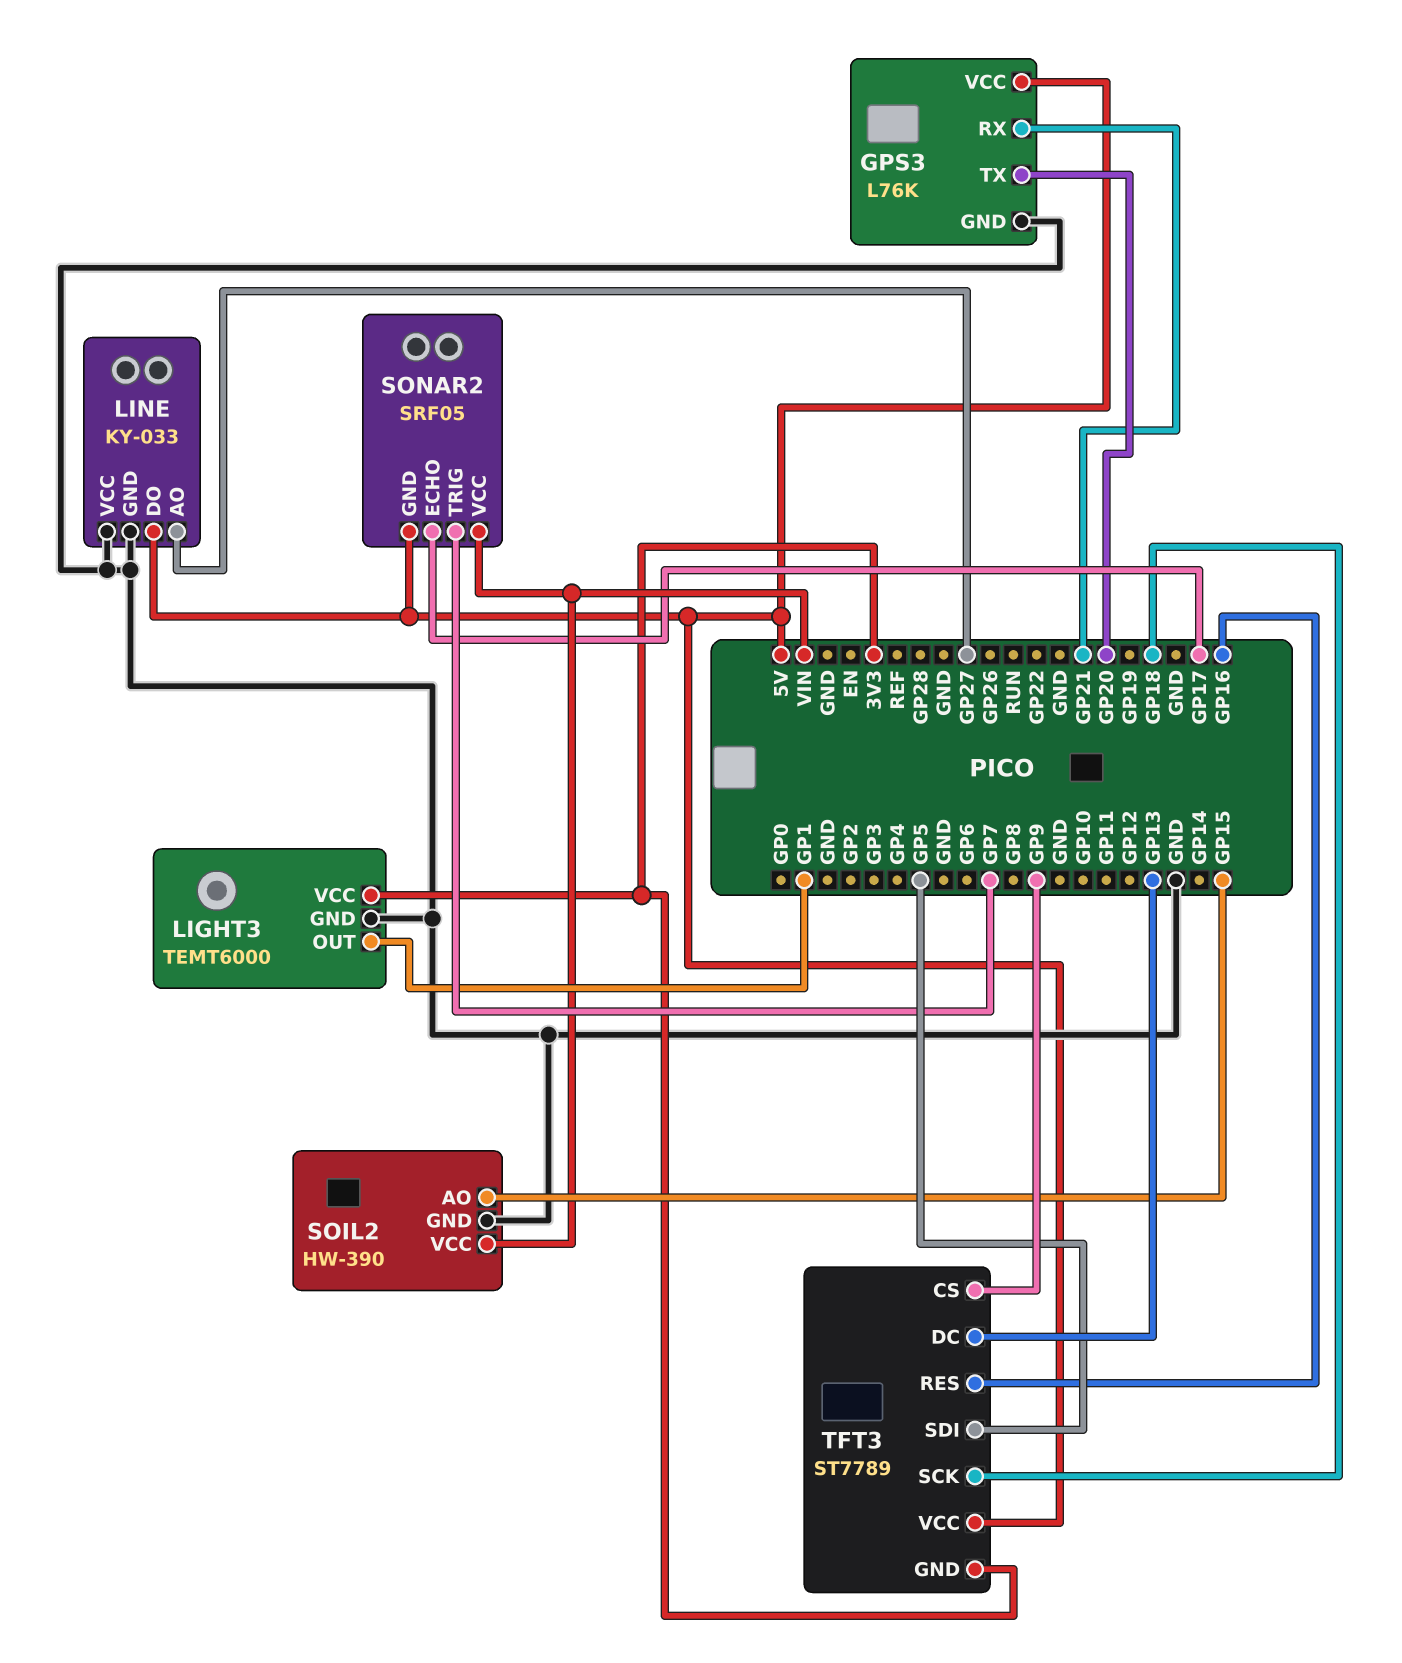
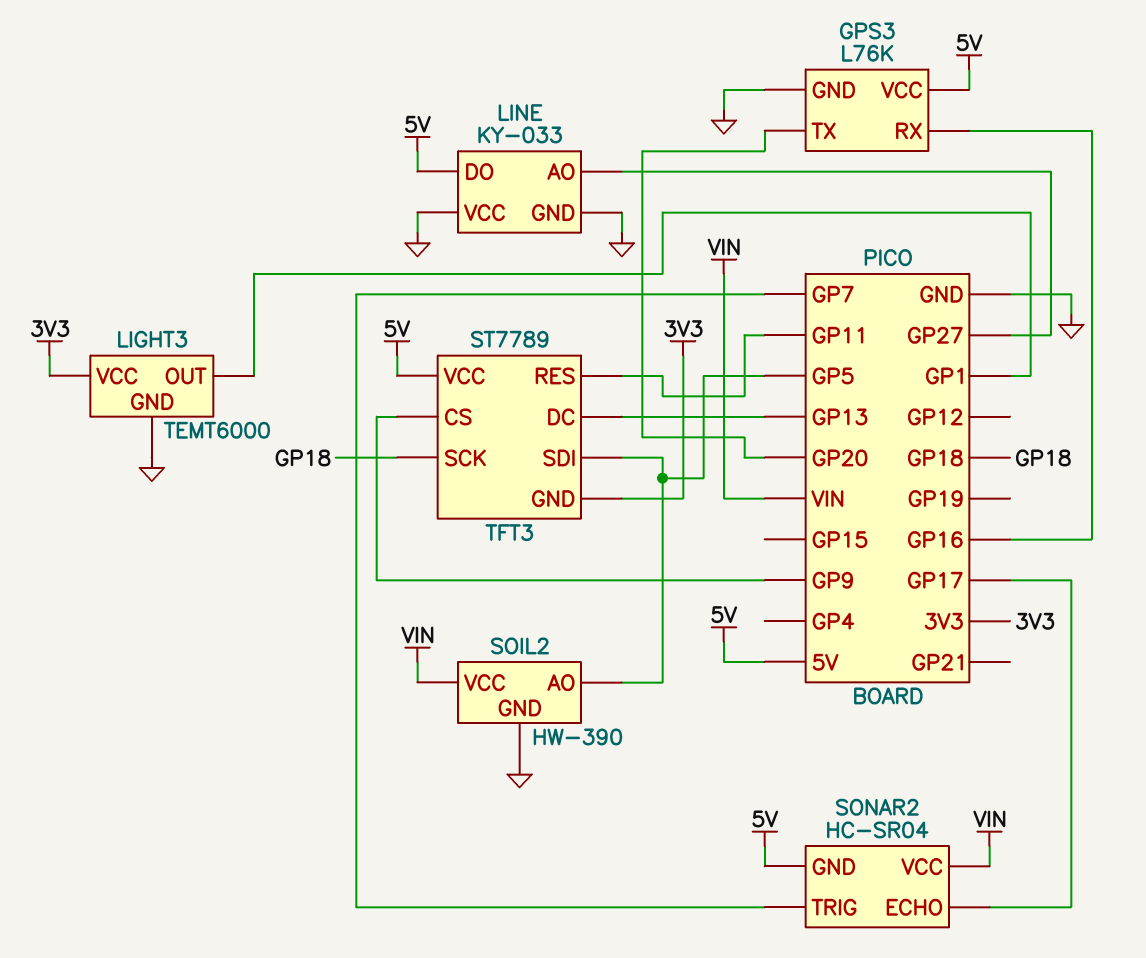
GPS3 pin RX: GP21 -> GP16
SOIL2 pin AO: GP15 -> GP5
SONAR2: SRF05 -> HC-SR04
TFT3 pin RES: GP16 -> GP11

